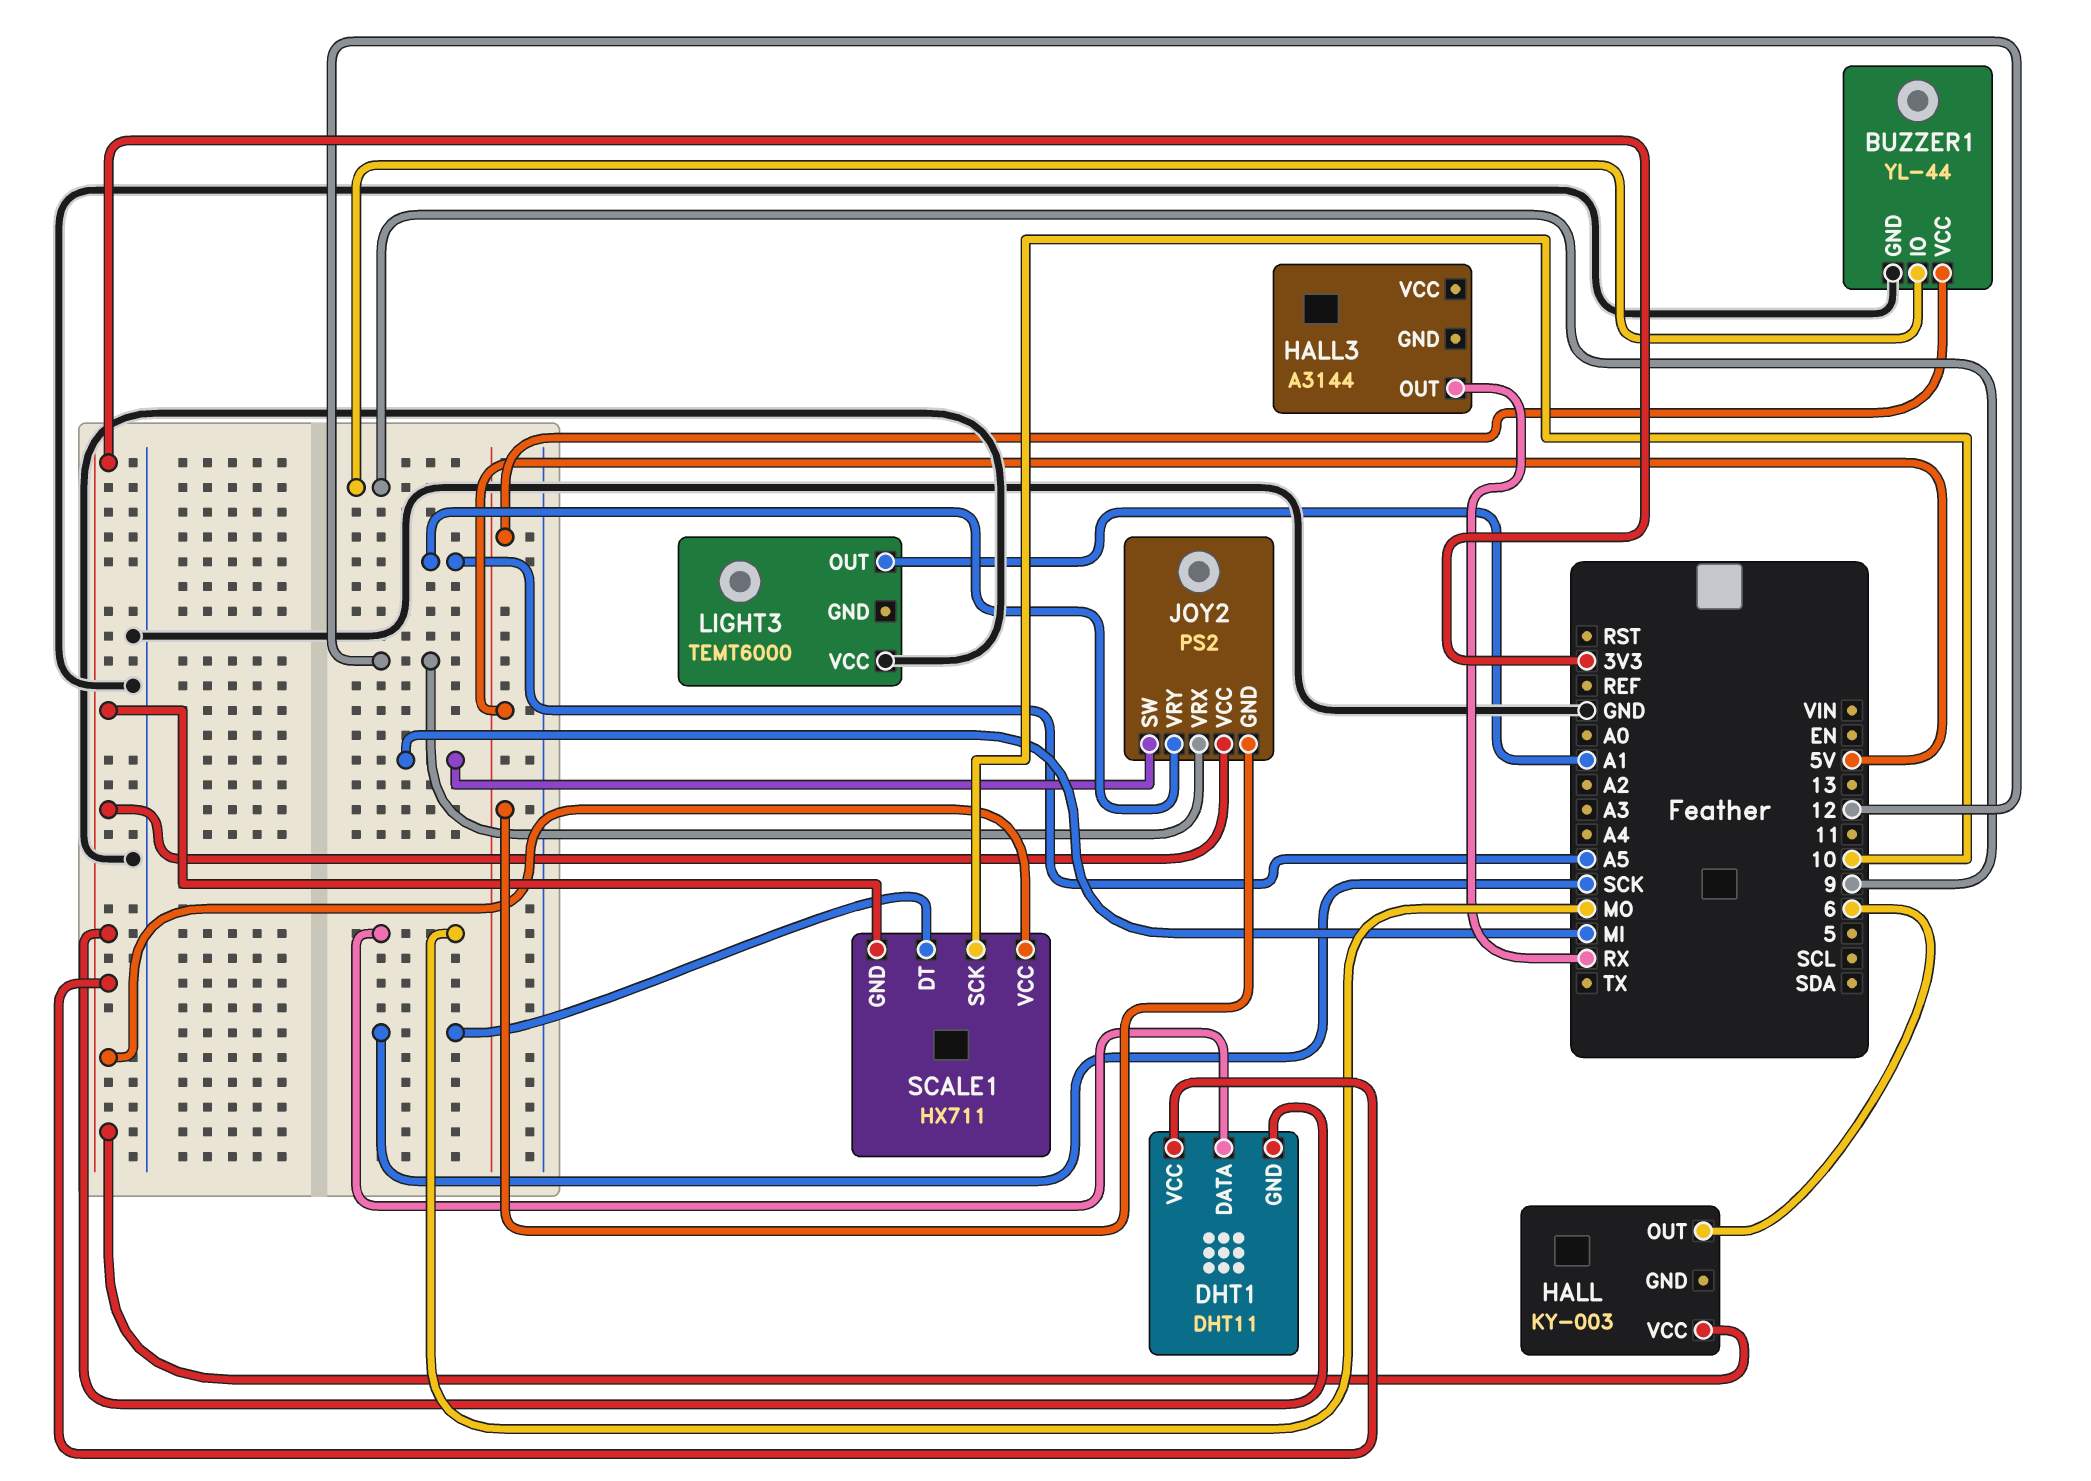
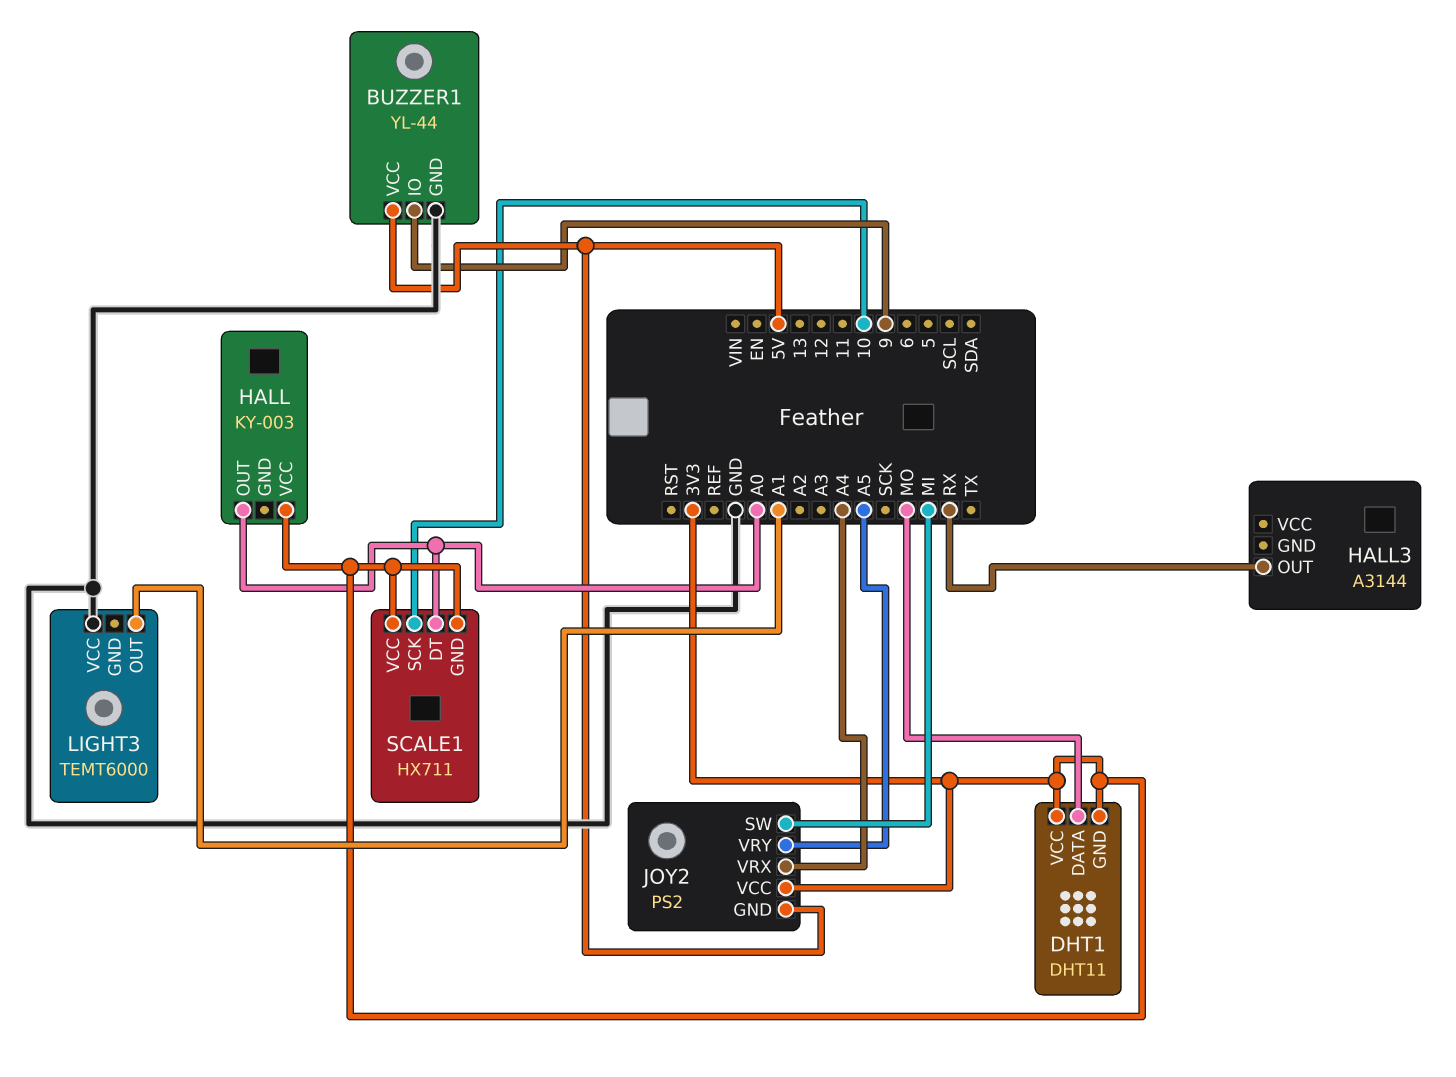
HALL pin OUT: 6 -> A0
JOY2 pin VRX: 12 -> A4
SCALE1 pin DT: SCK -> A0

